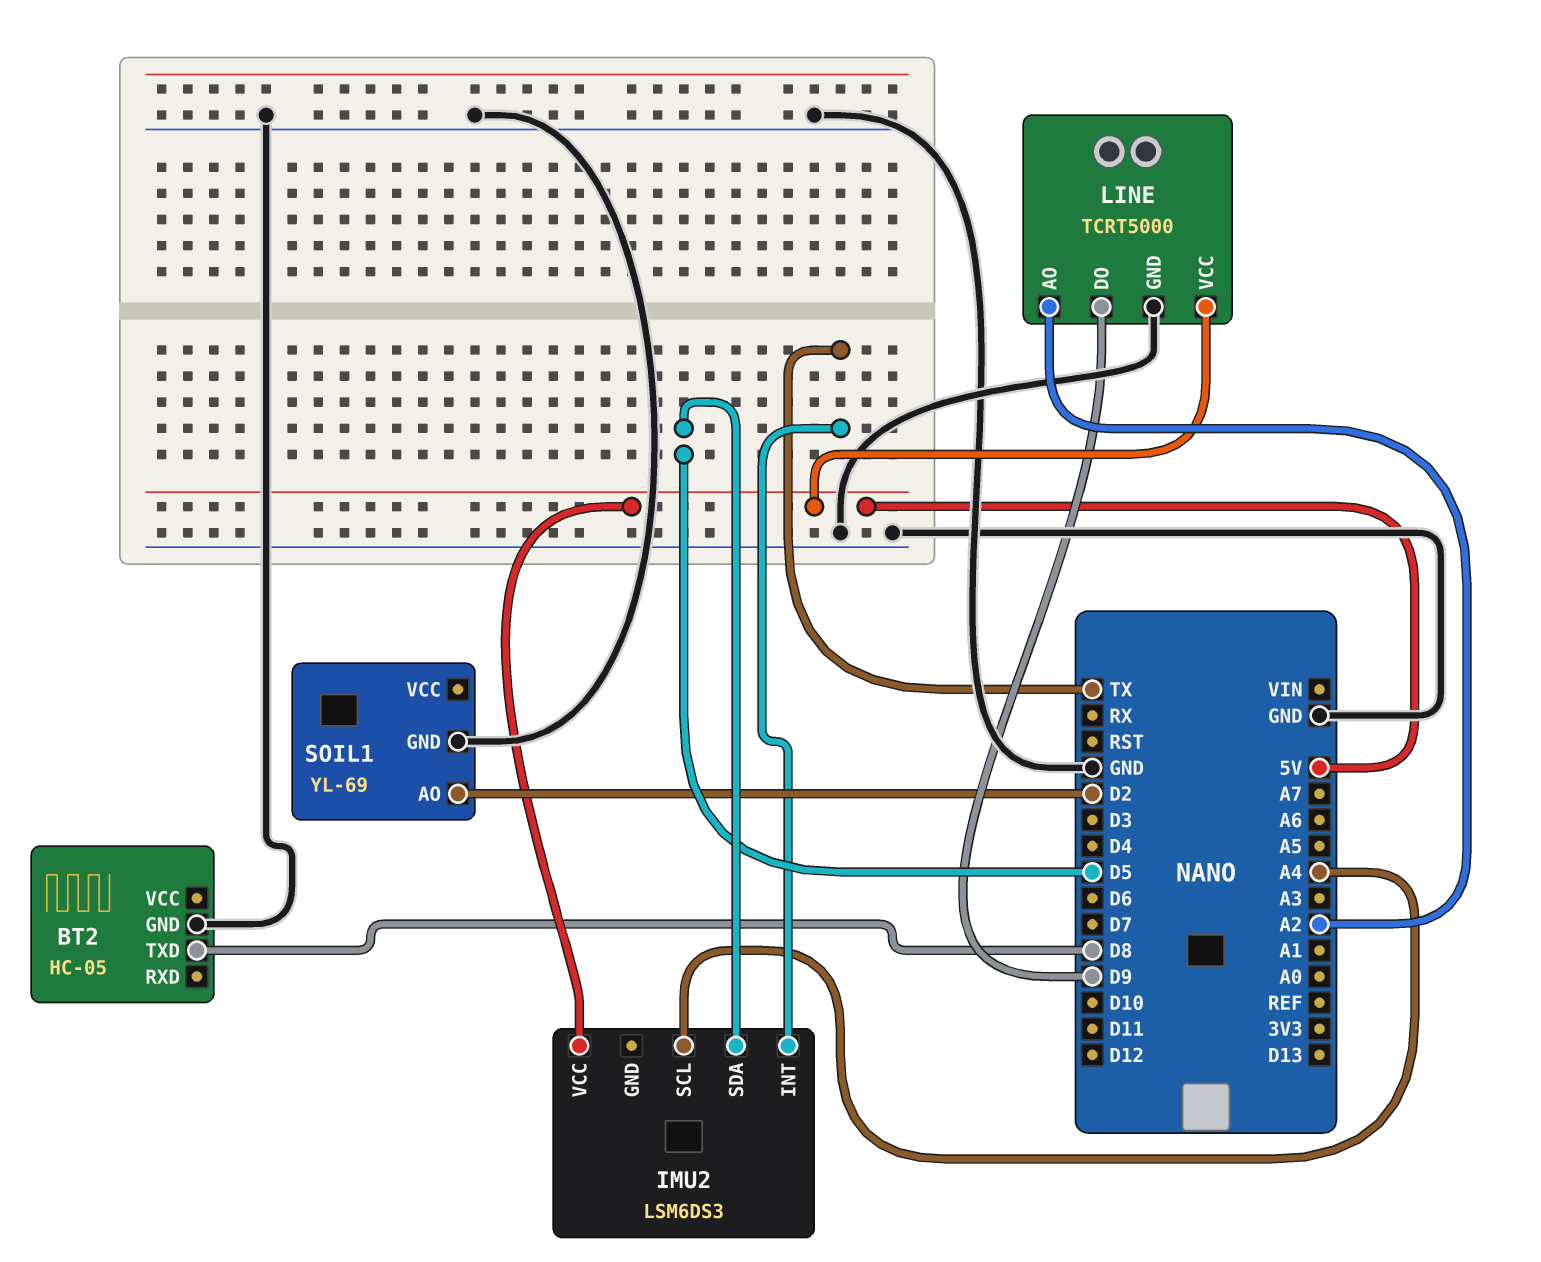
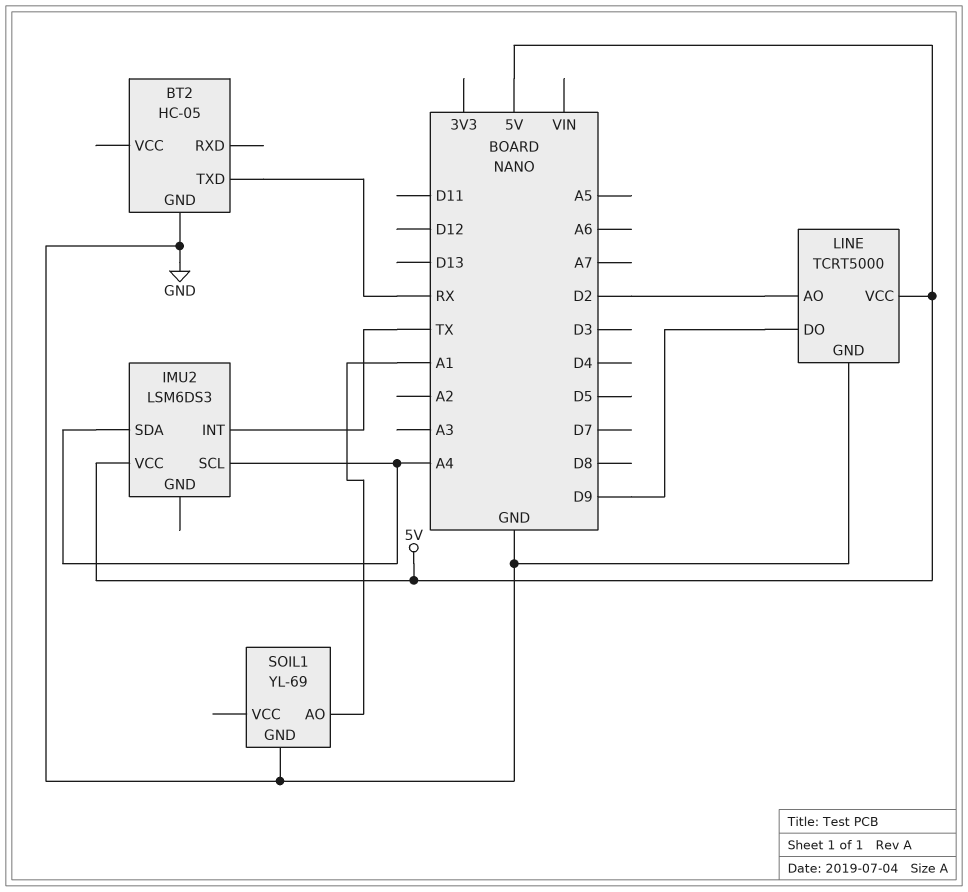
BT2 pin TXD: D8 -> RX
IMU2 pin SDA: D5 -> A4
LINE pin AO: A2 -> D2
SOIL1 pin AO: D2 -> A1

